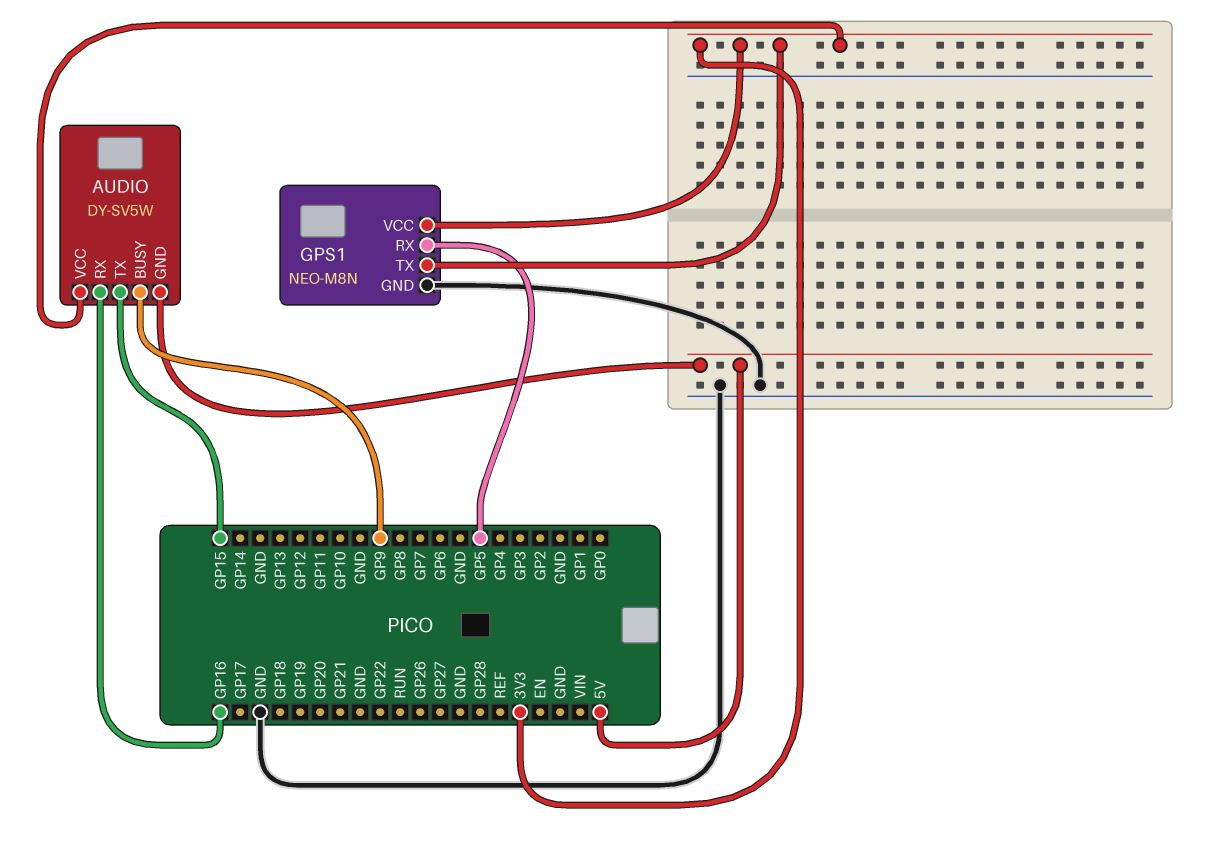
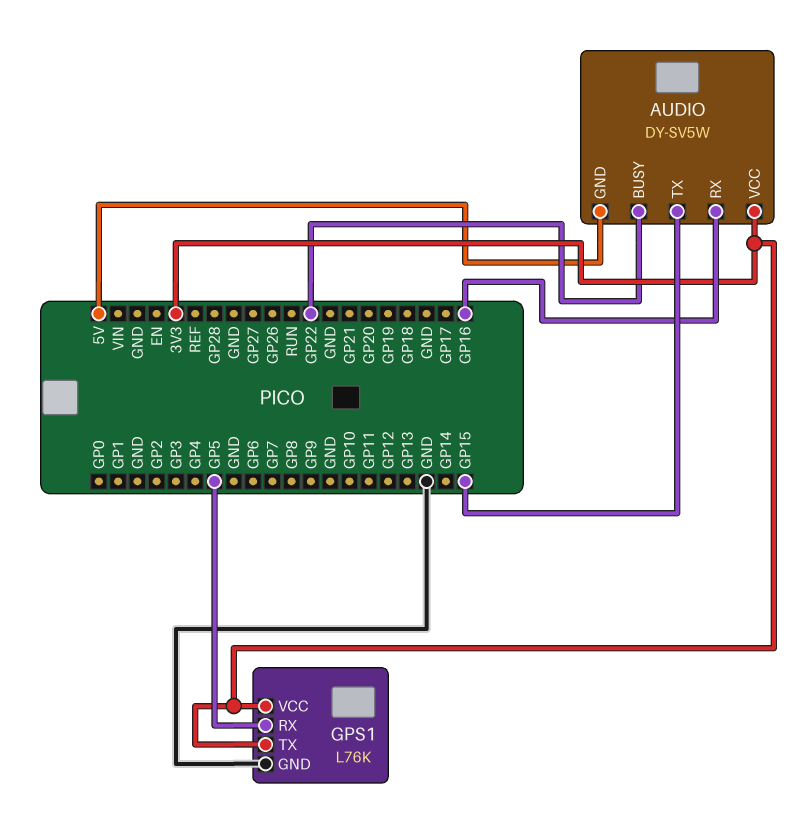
AUDIO pin BUSY: GP9 -> GP22
GPS1: NEO-M8N -> L76K

